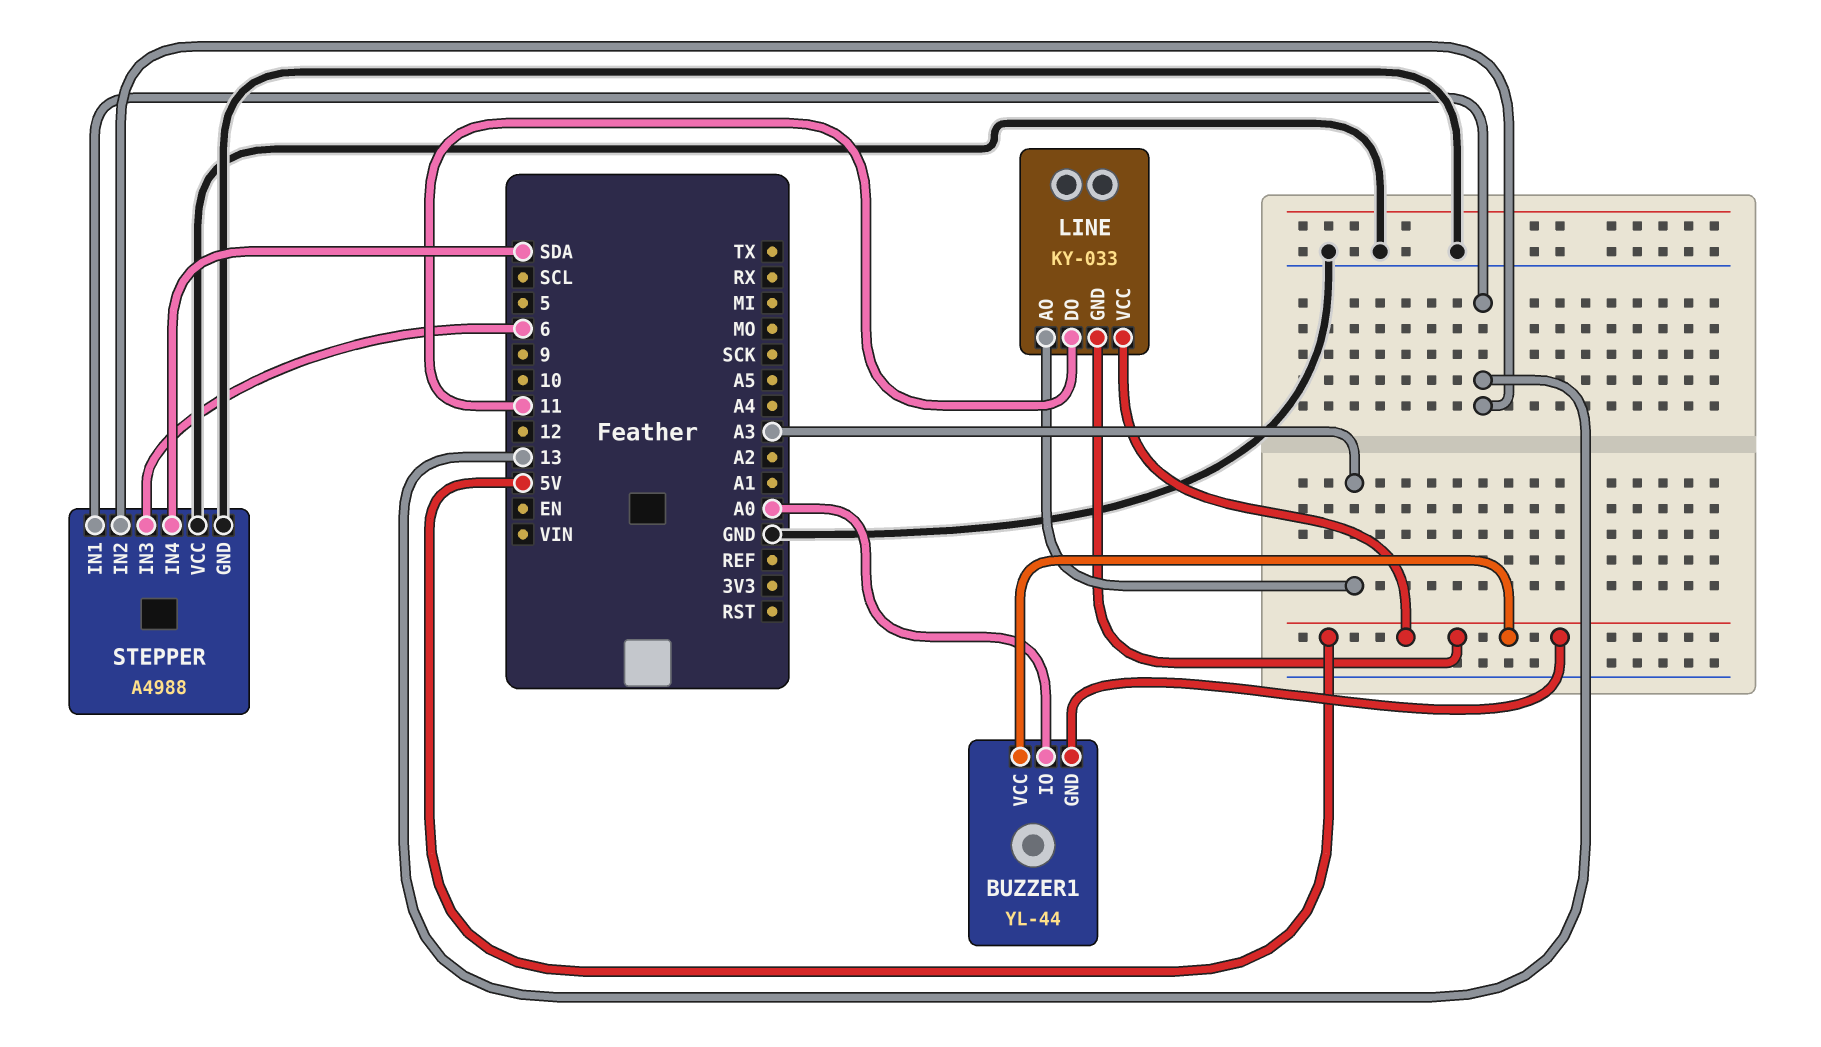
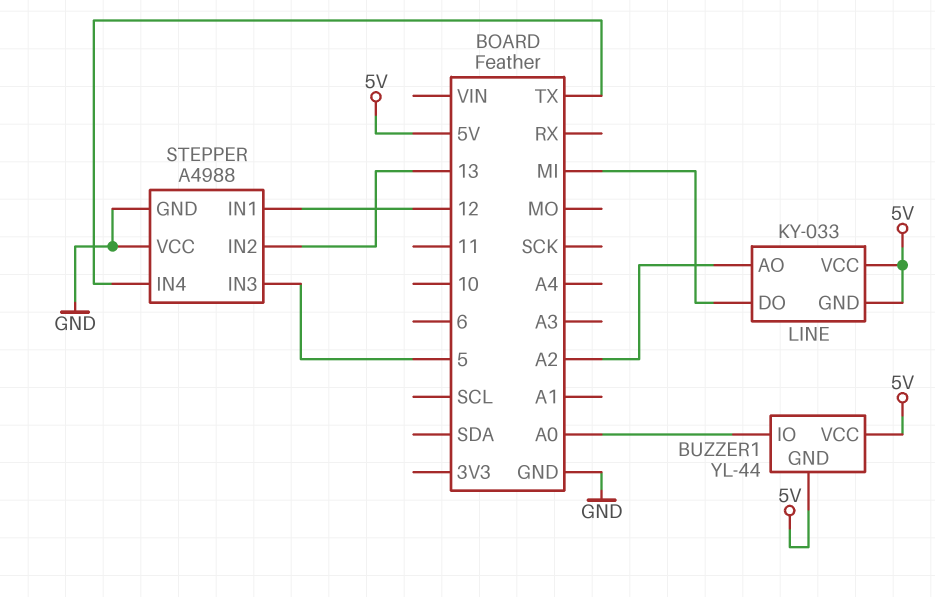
LINE pin AO: A3 -> A2
LINE pin DO: 11 -> MI
STEPPER pin IN1: 13 -> 12
STEPPER pin IN3: 6 -> 5
STEPPER pin IN4: SDA -> TX

